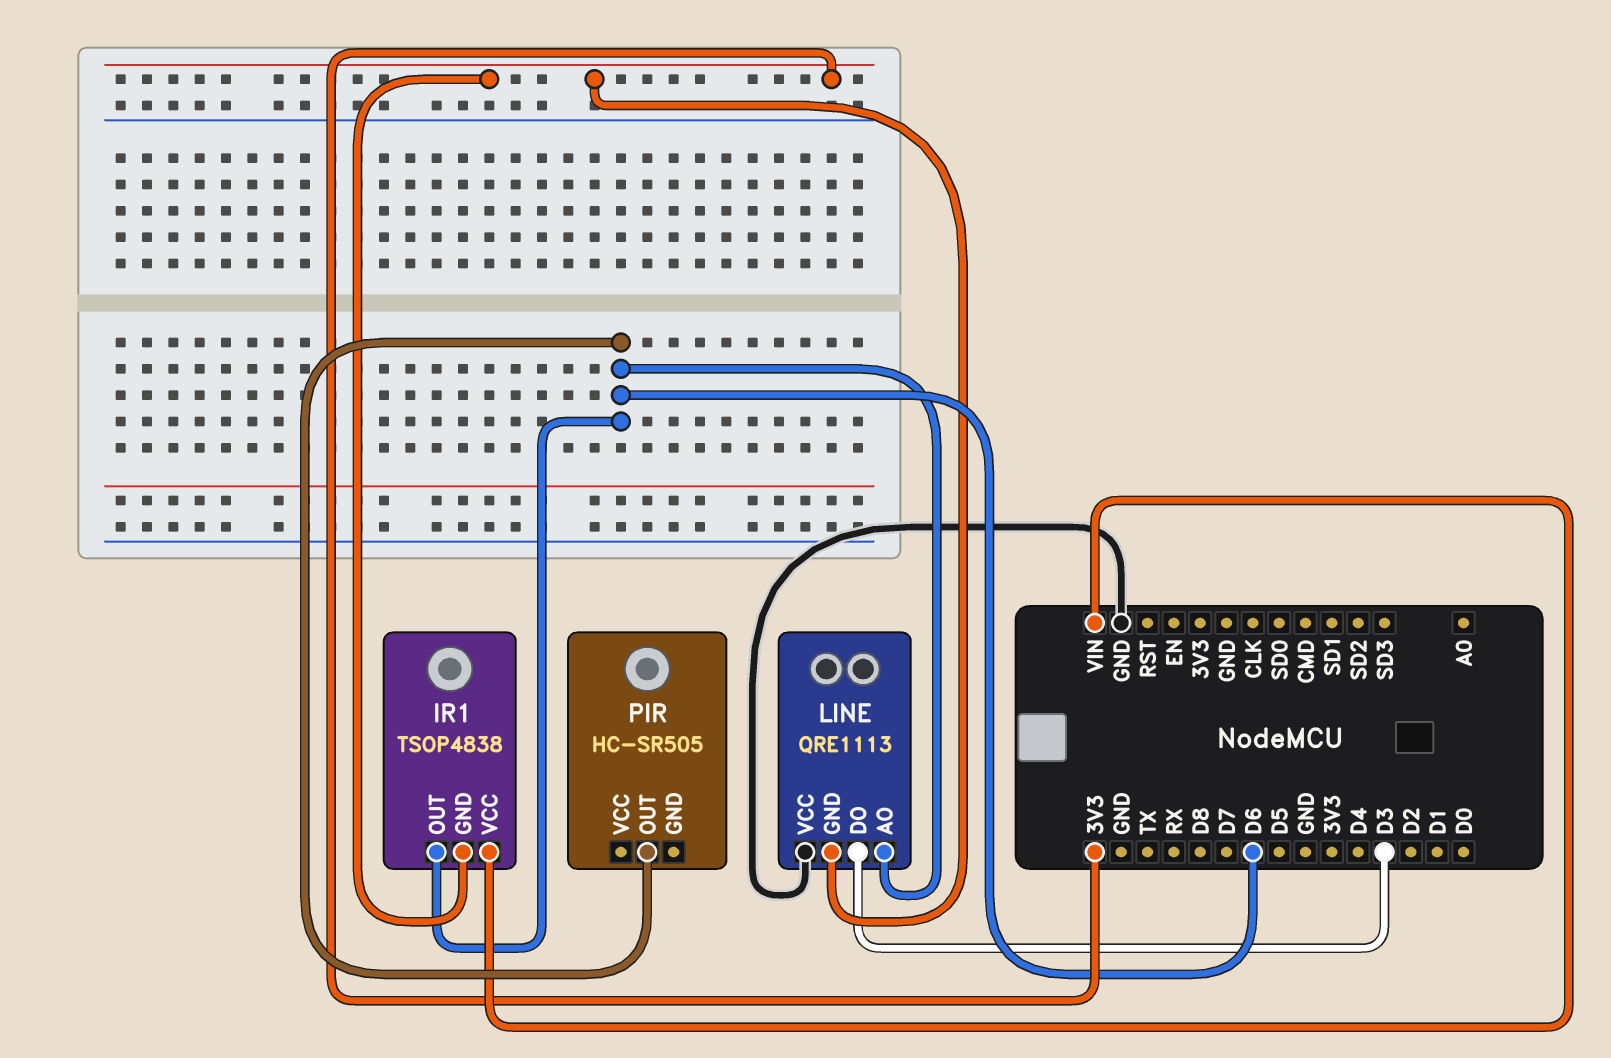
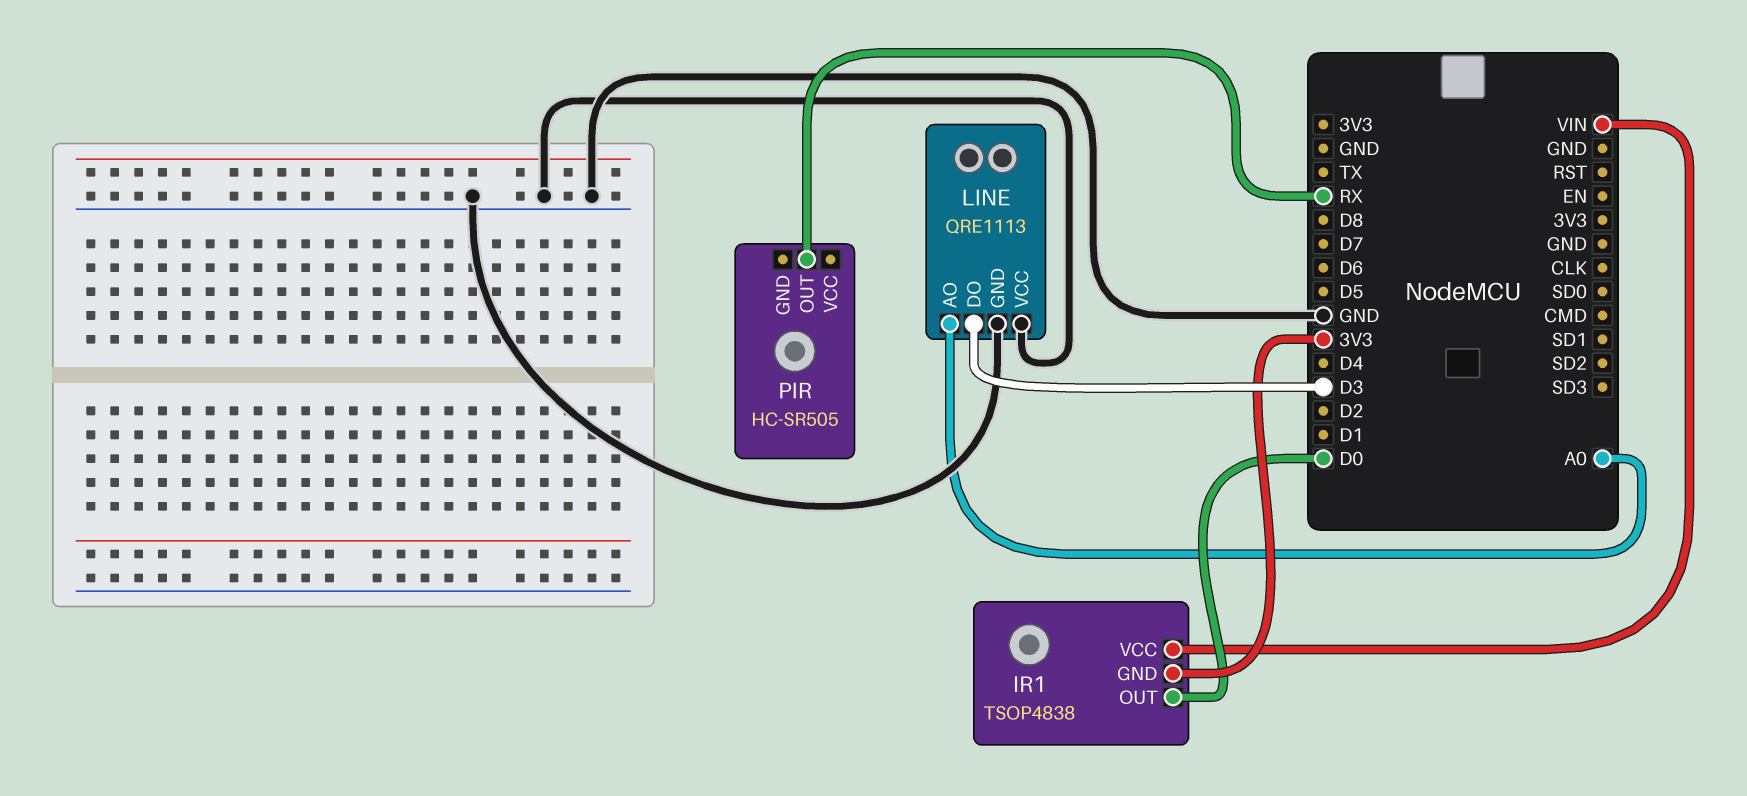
IR1 pin OUT: D6 -> D0
LINE pin AO: D6 -> A0
LINE pin GND: 3V3 -> GND
PIR pin OUT: D6 -> RX

